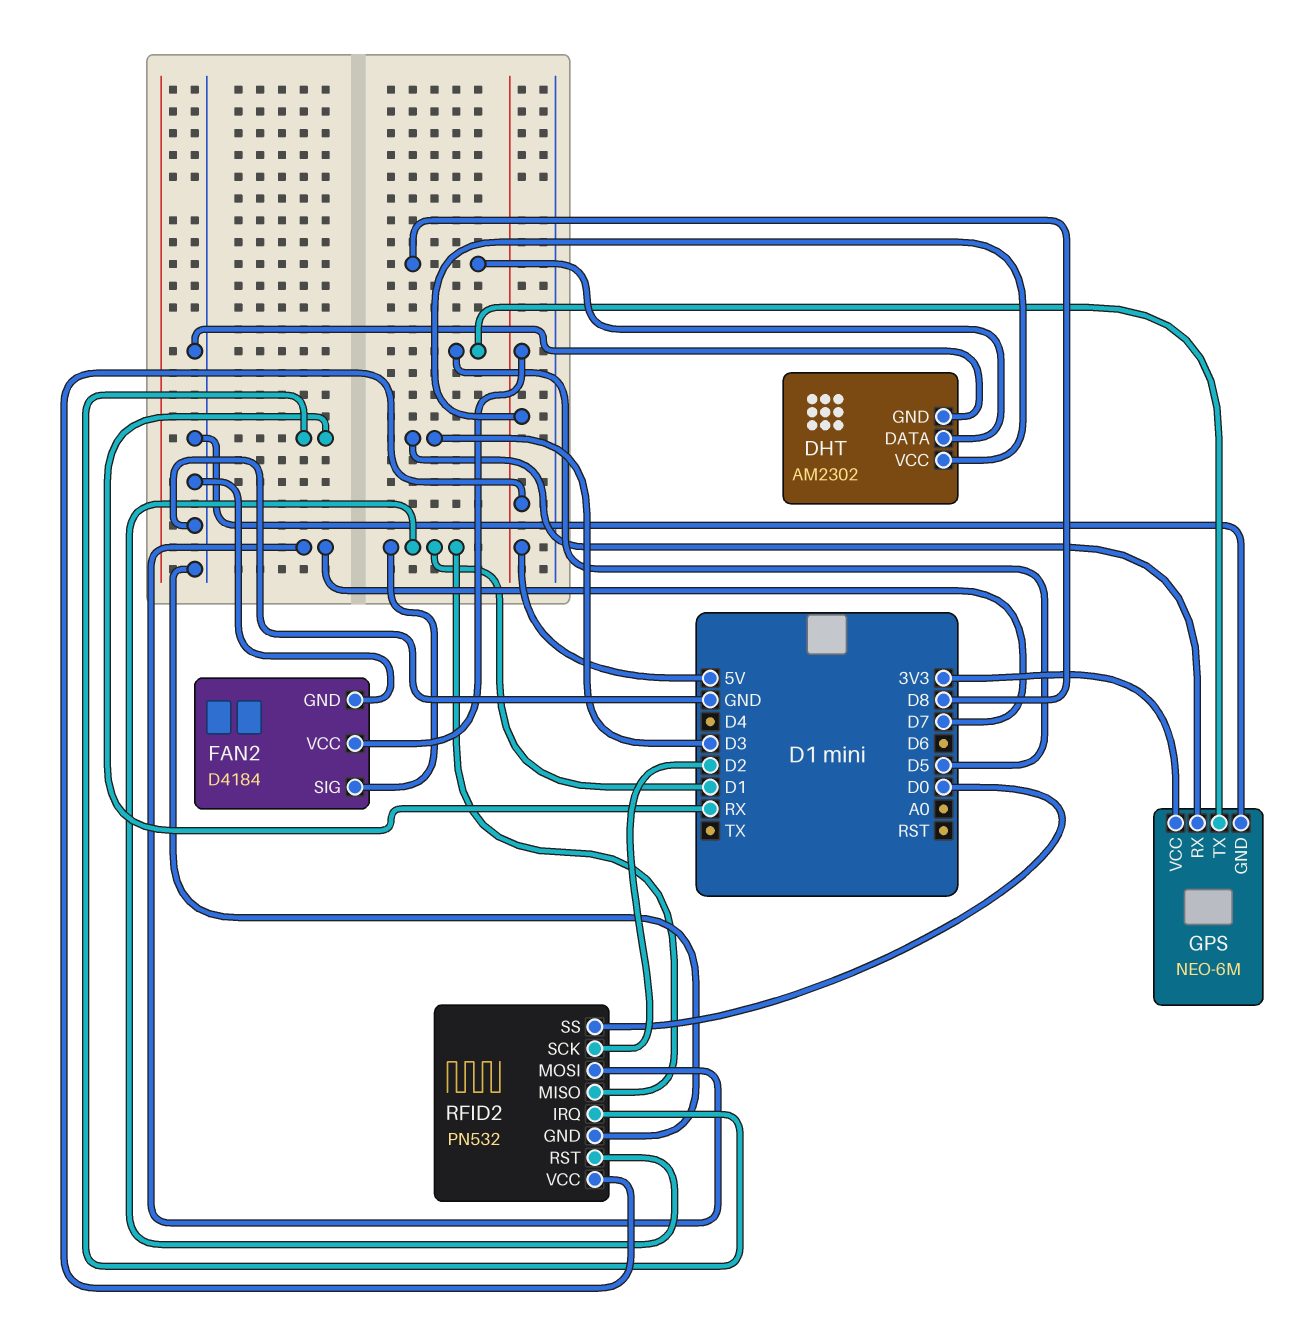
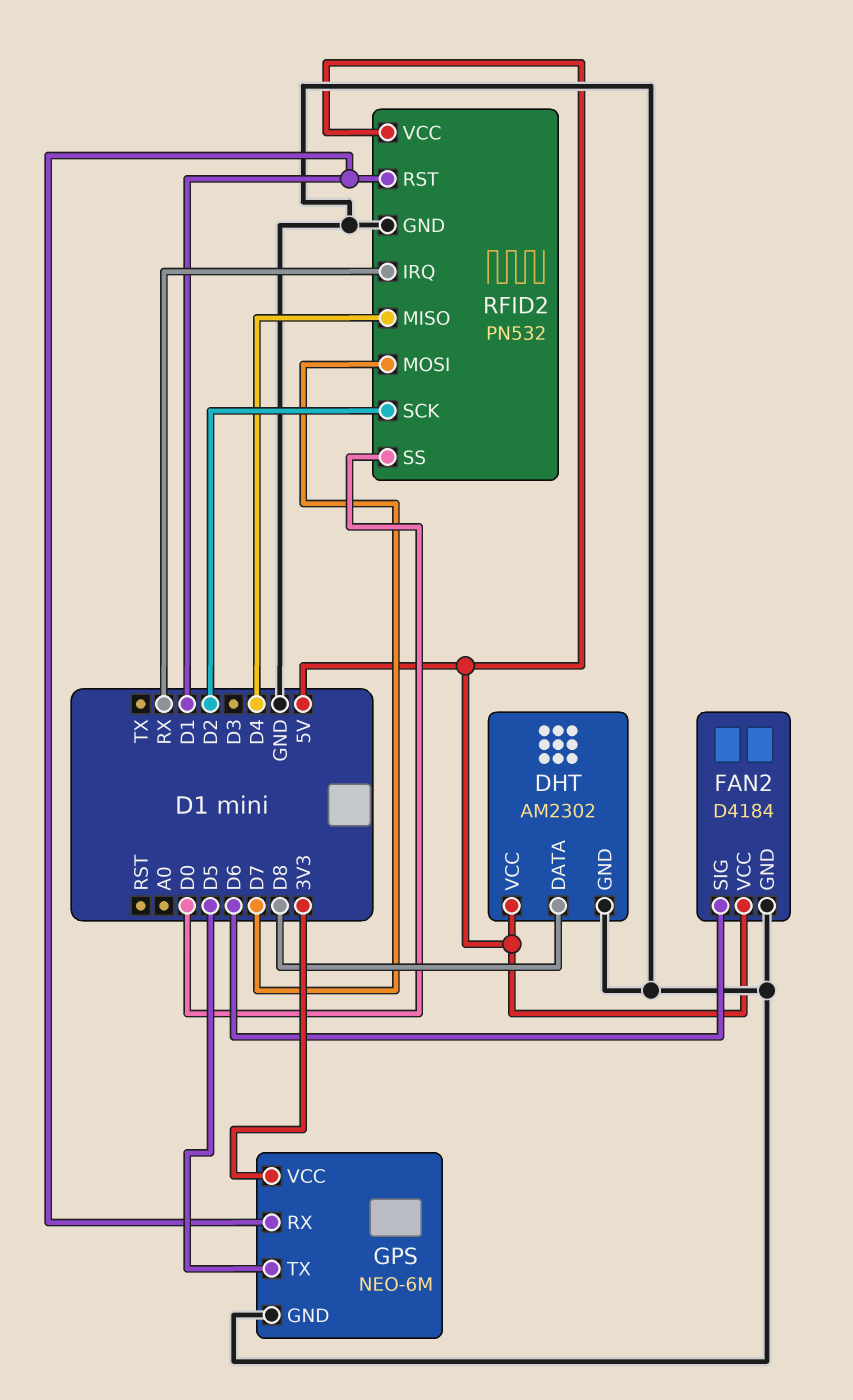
FAN2 pin SIG: D1 -> D6
GPS pin RX: D3 -> D1
RFID2 pin MISO: D1 -> D4

